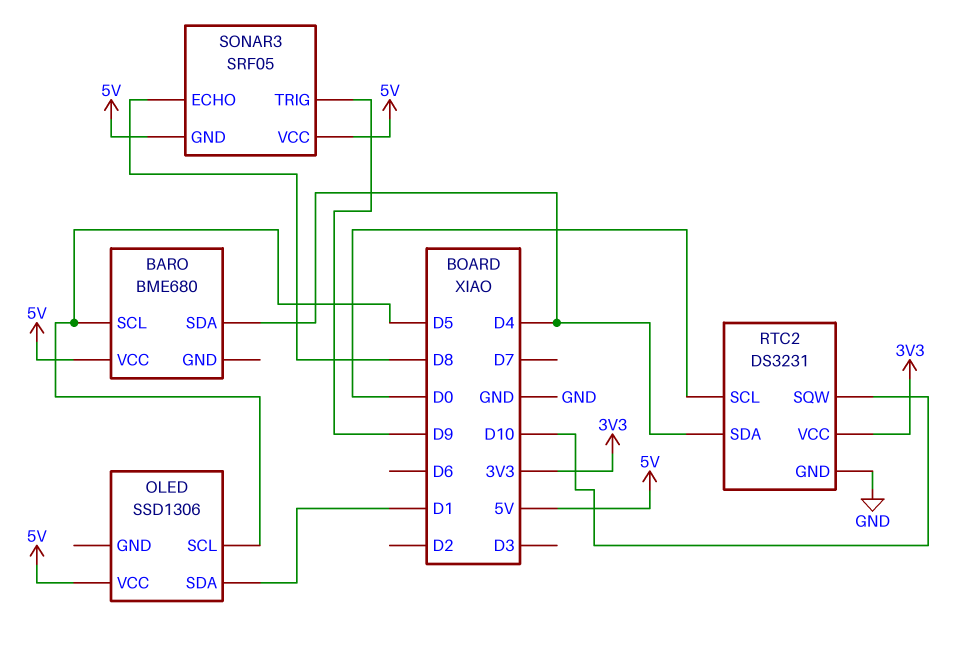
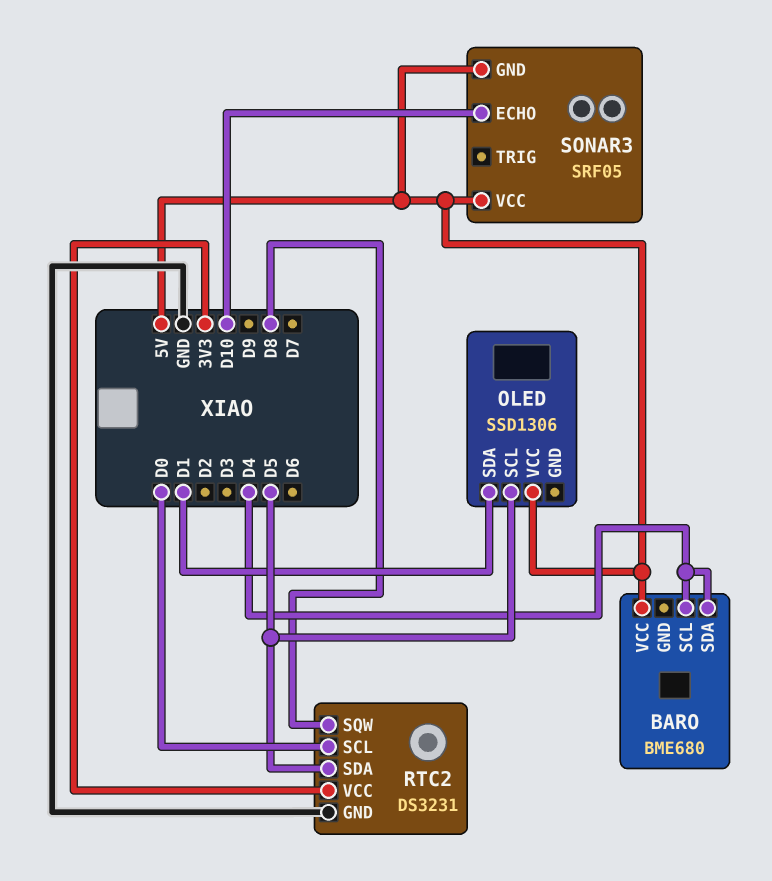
BARO pin SCL: D5 -> D4
RTC2 pin SDA: D4 -> D5
RTC2 pin SQW: D10 -> D8
SONAR3 pin ECHO: D8 -> D10
SONAR3 pin TRIG: D9 -> none

